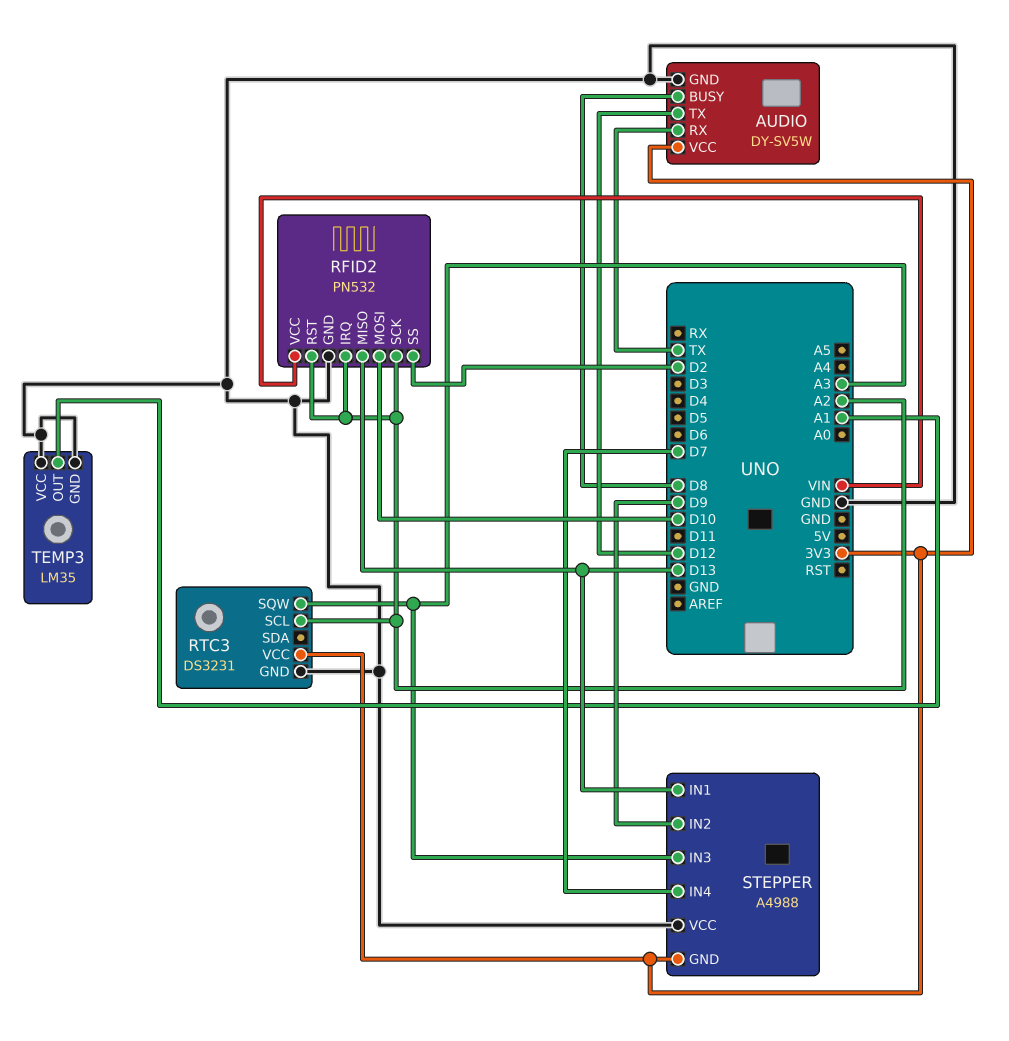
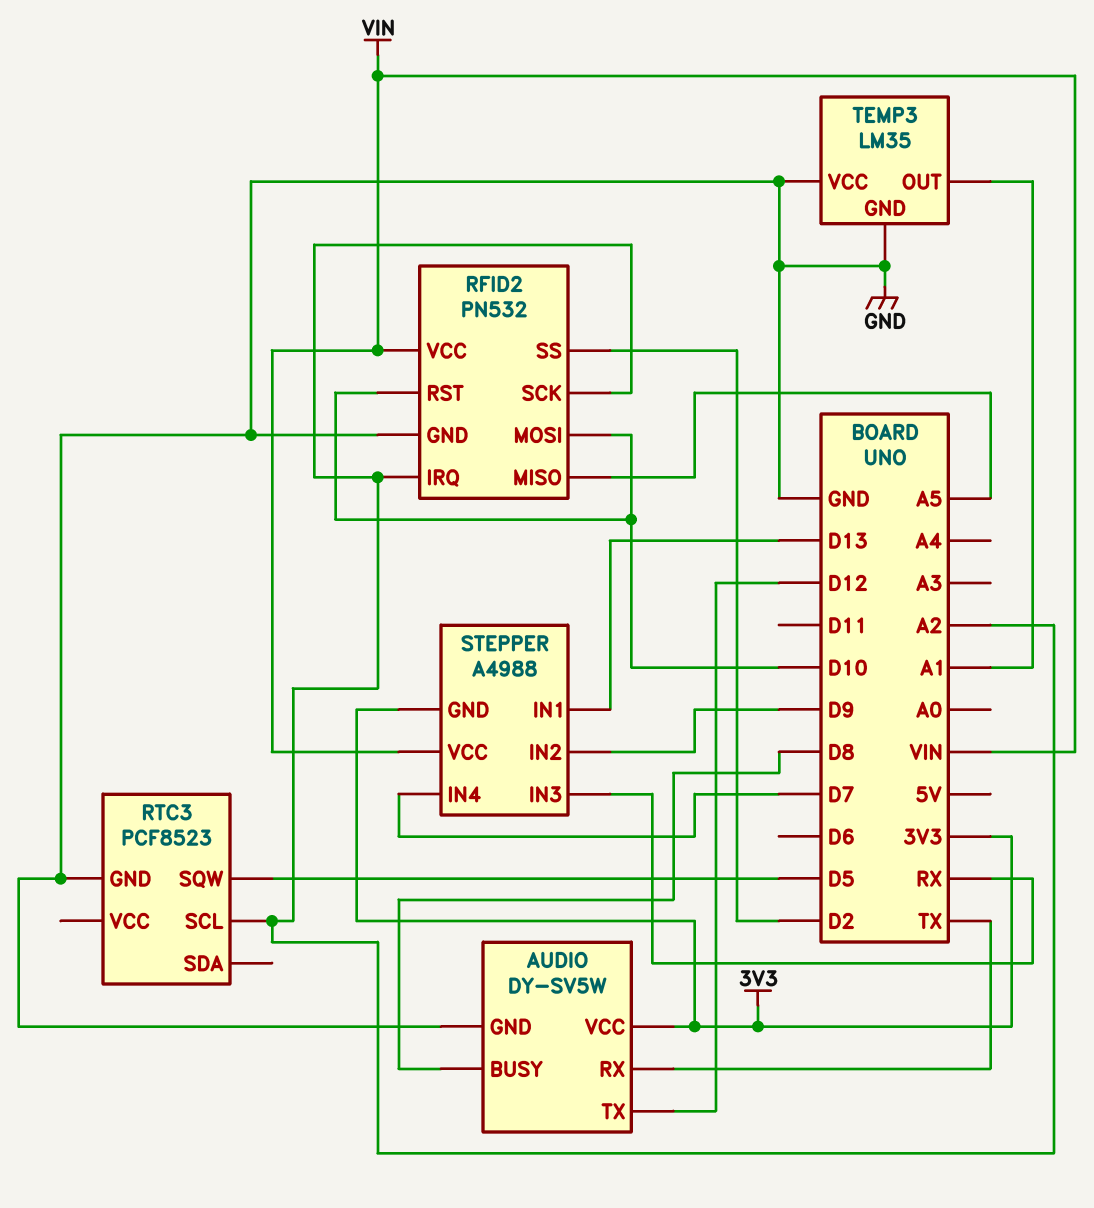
RFID2 pin MISO: D13 -> A5
RFID2 pin RST: A2 -> D10
RTC3: DS3231 -> PCF8523
RTC3 pin SQW: A3 -> D5
RTC3 pin VCC: 3V3 -> none
STEPPER pin IN3: A3 -> RX
STEPPER pin VCC: GND -> VIN

